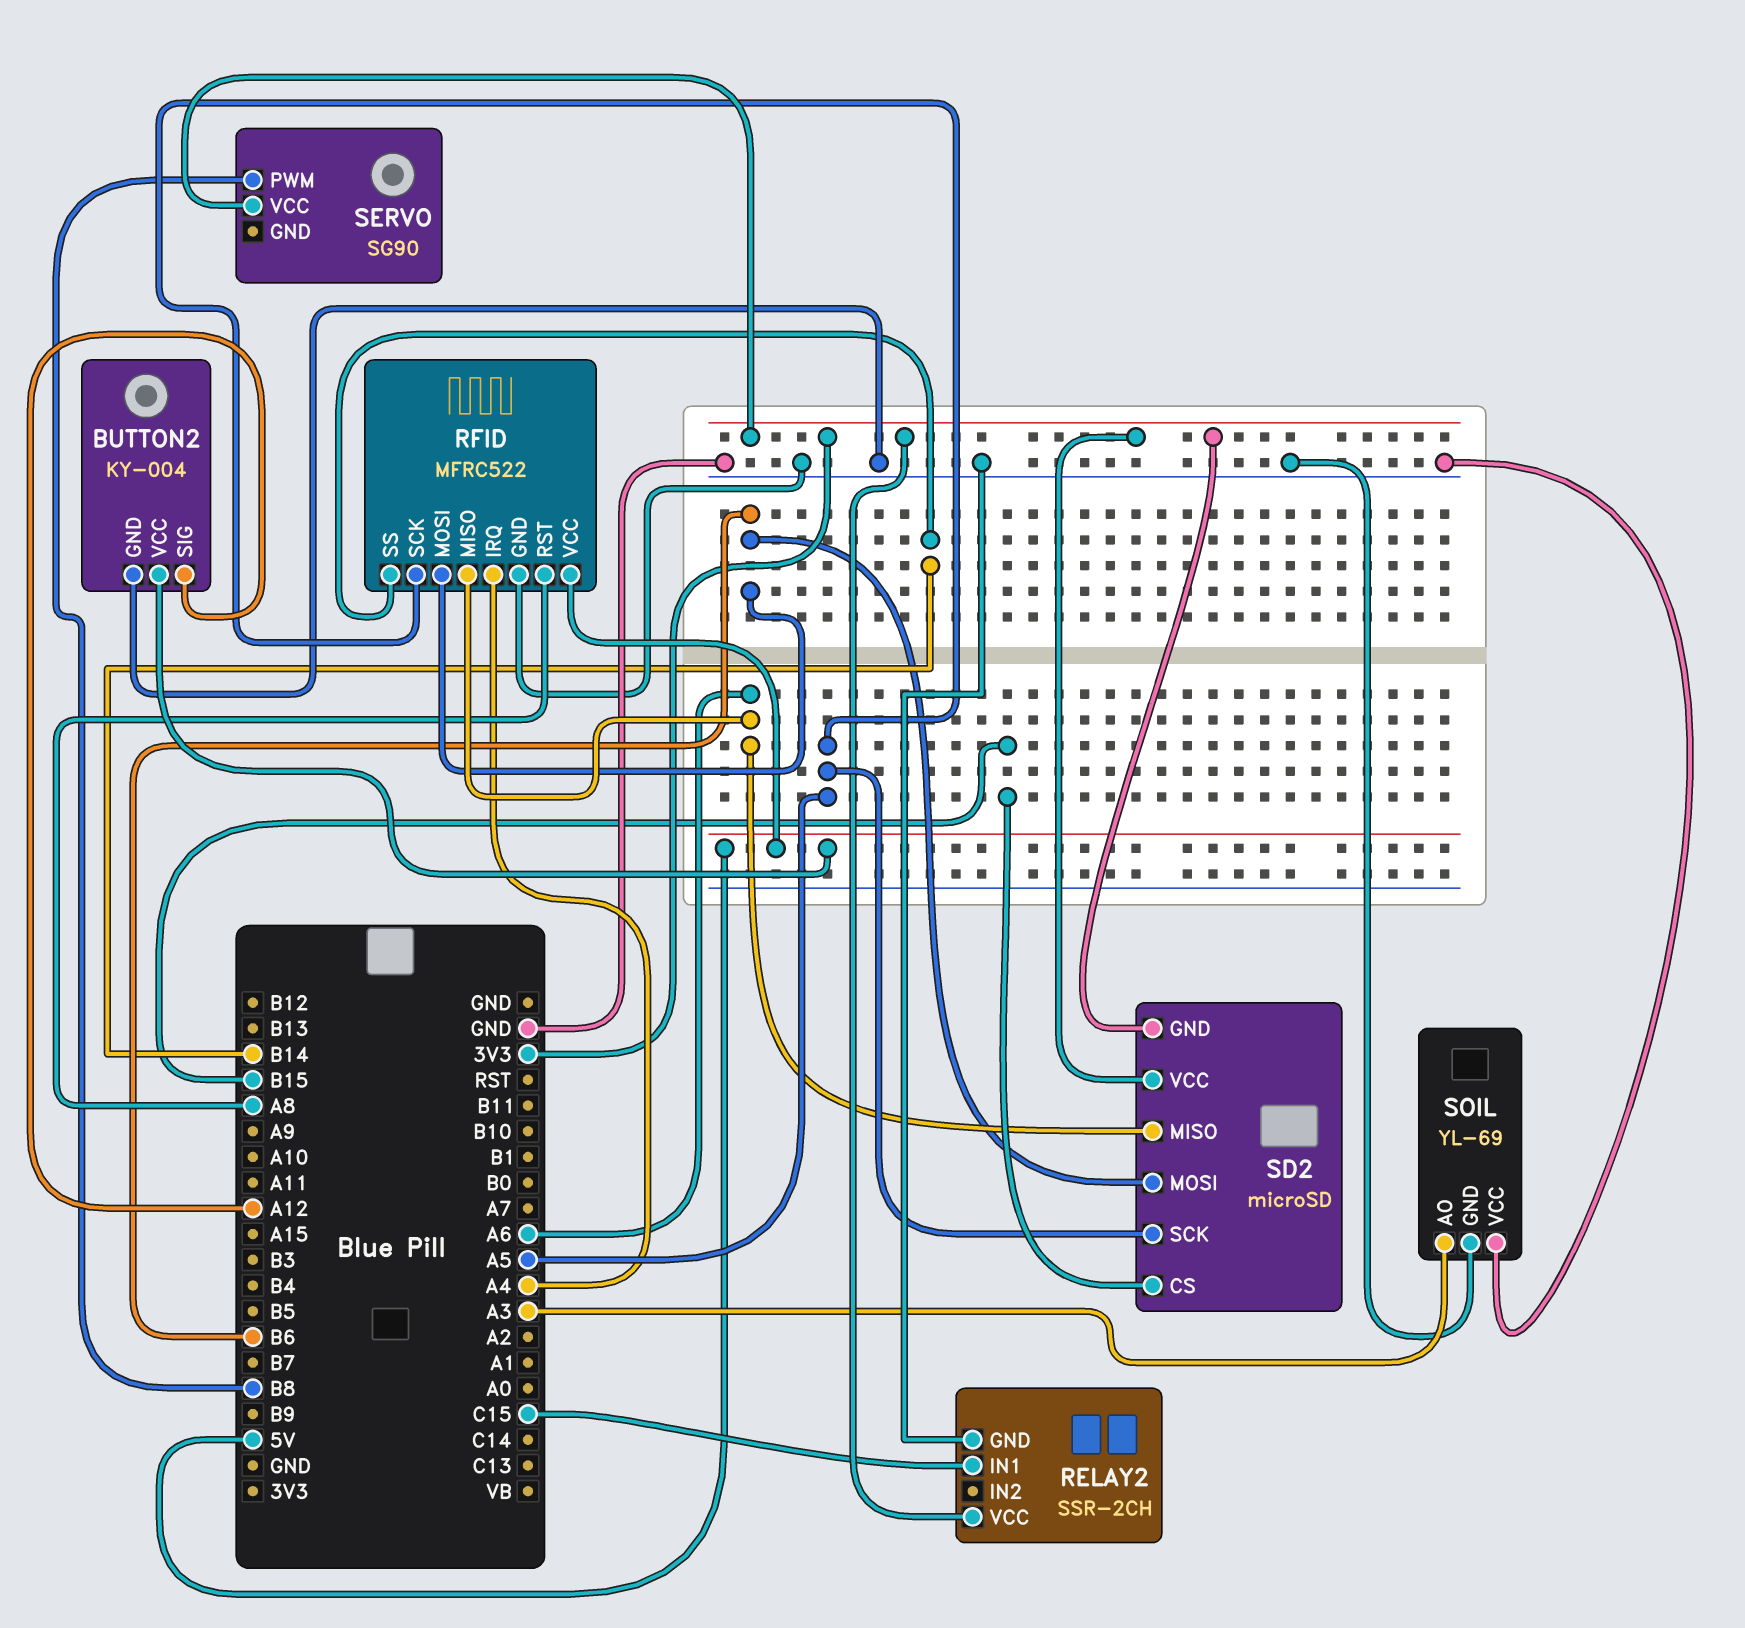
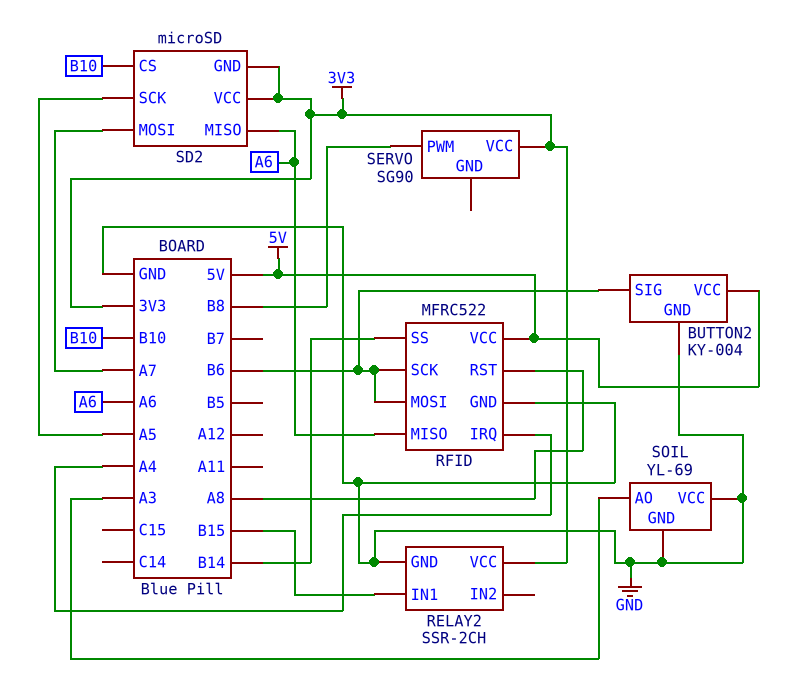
BUTTON2 pin SIG: A12 -> B6
RELAY2 pin IN1: C15 -> B15
RFID pin SCK: A5 -> B6
SD2 pin CS: B15 -> B10
SD2 pin MOSI: B6 -> A7

